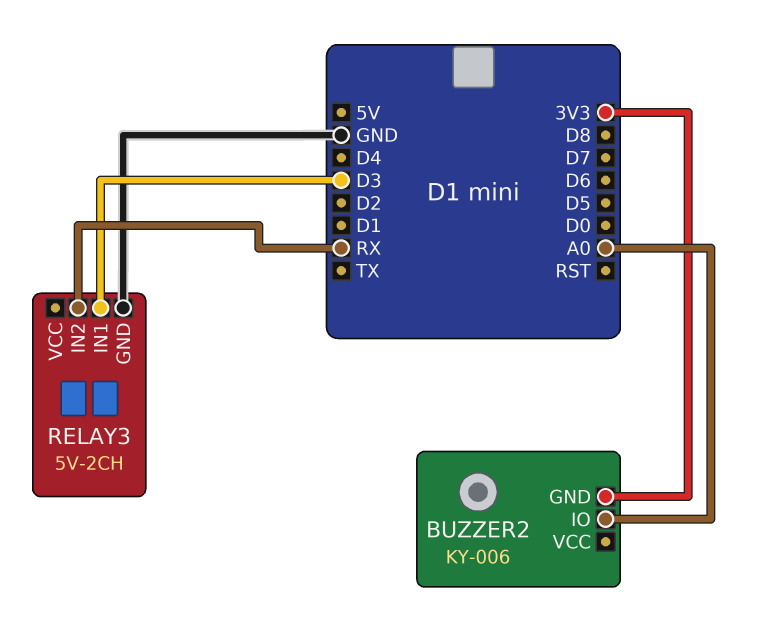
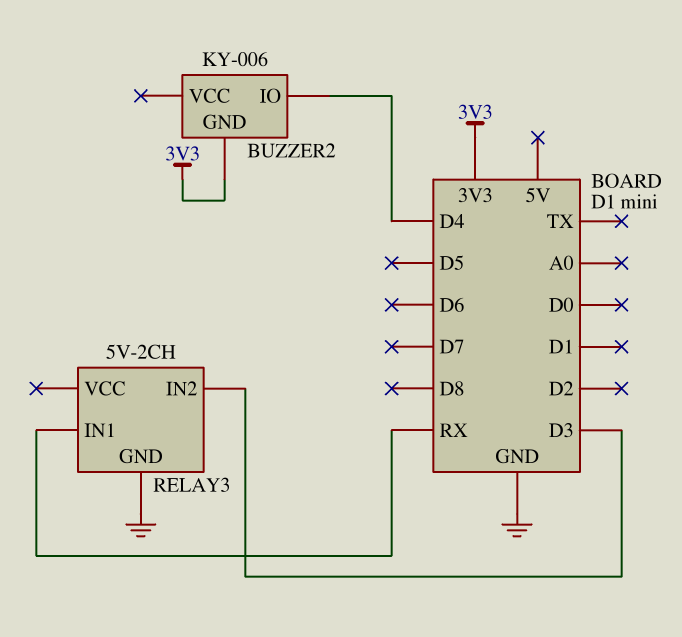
BUZZER2 pin IO: A0 -> D4
RELAY3 pin IN1: D3 -> RX
RELAY3 pin IN2: RX -> D3

